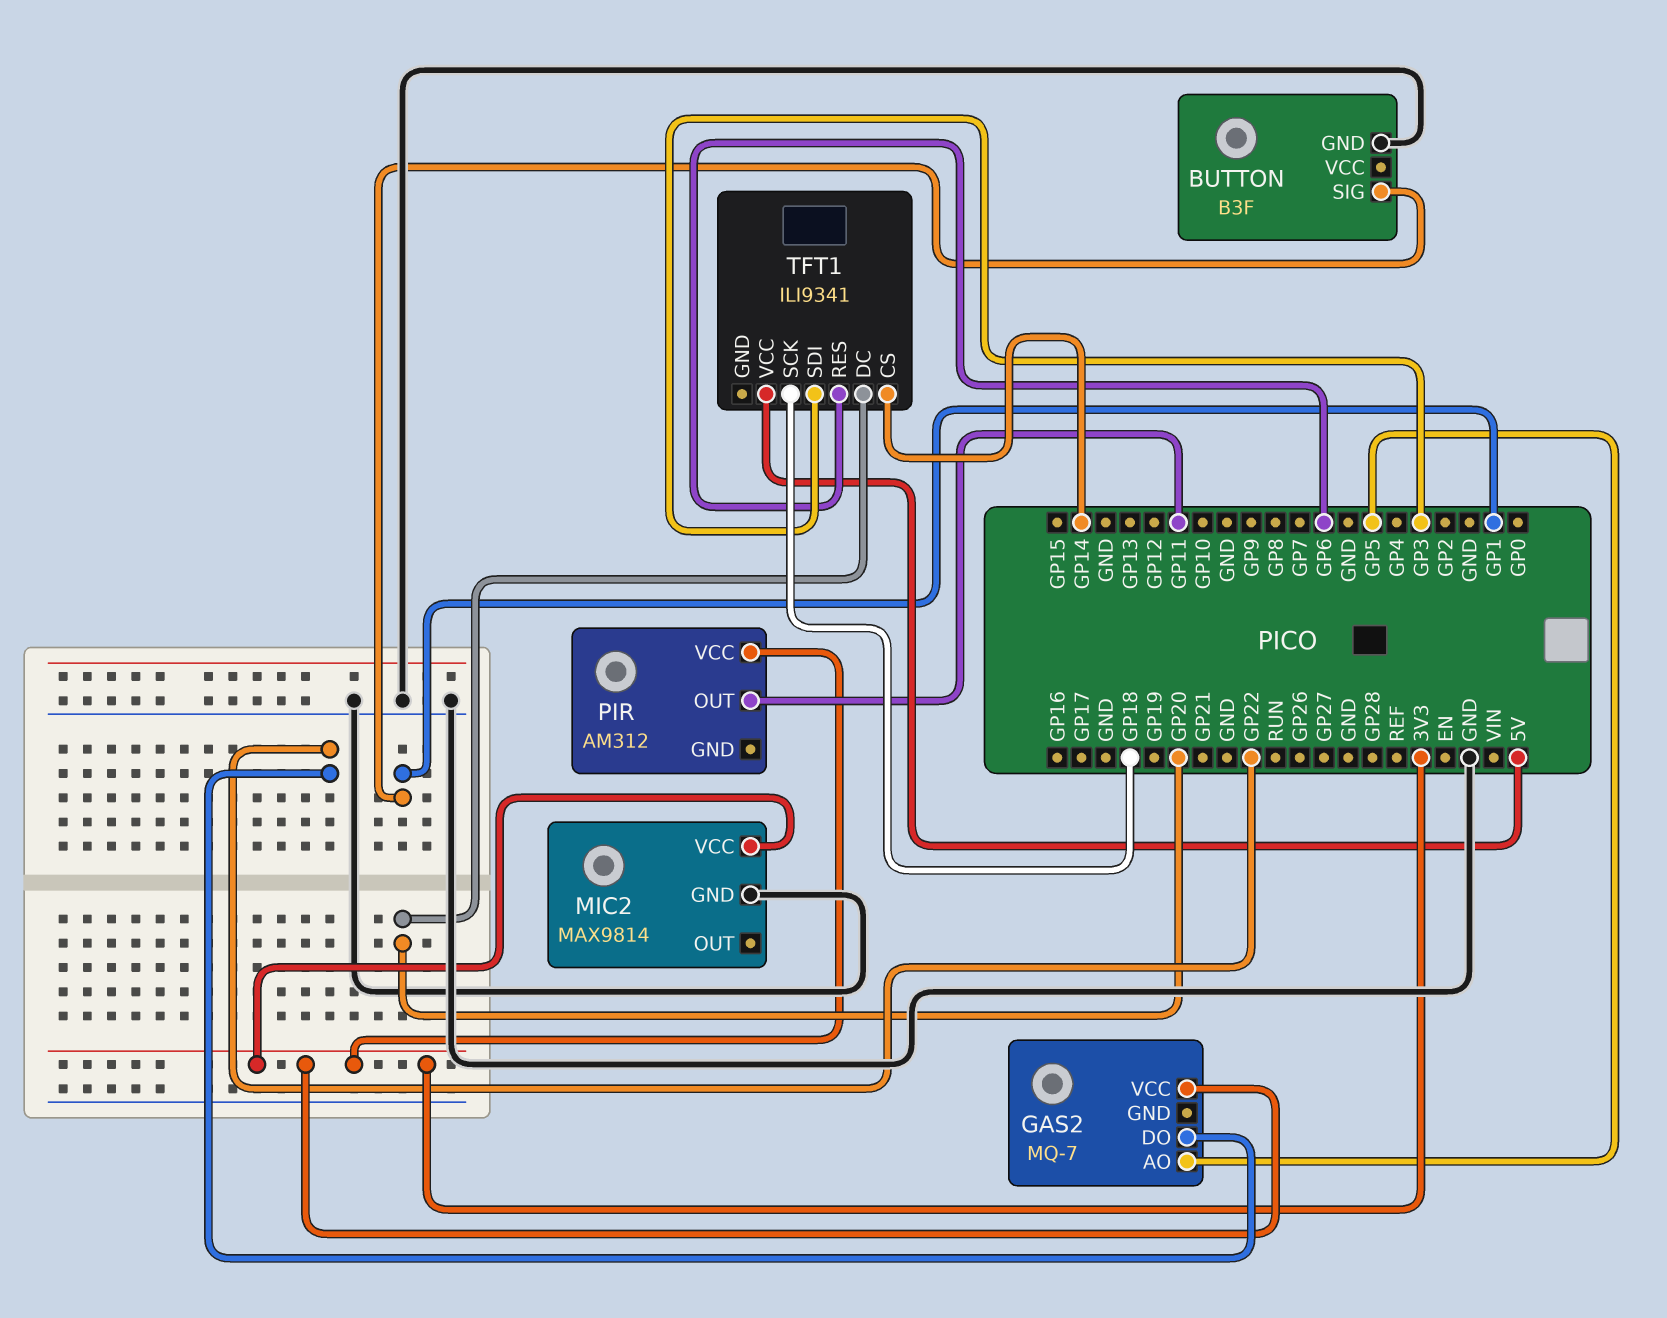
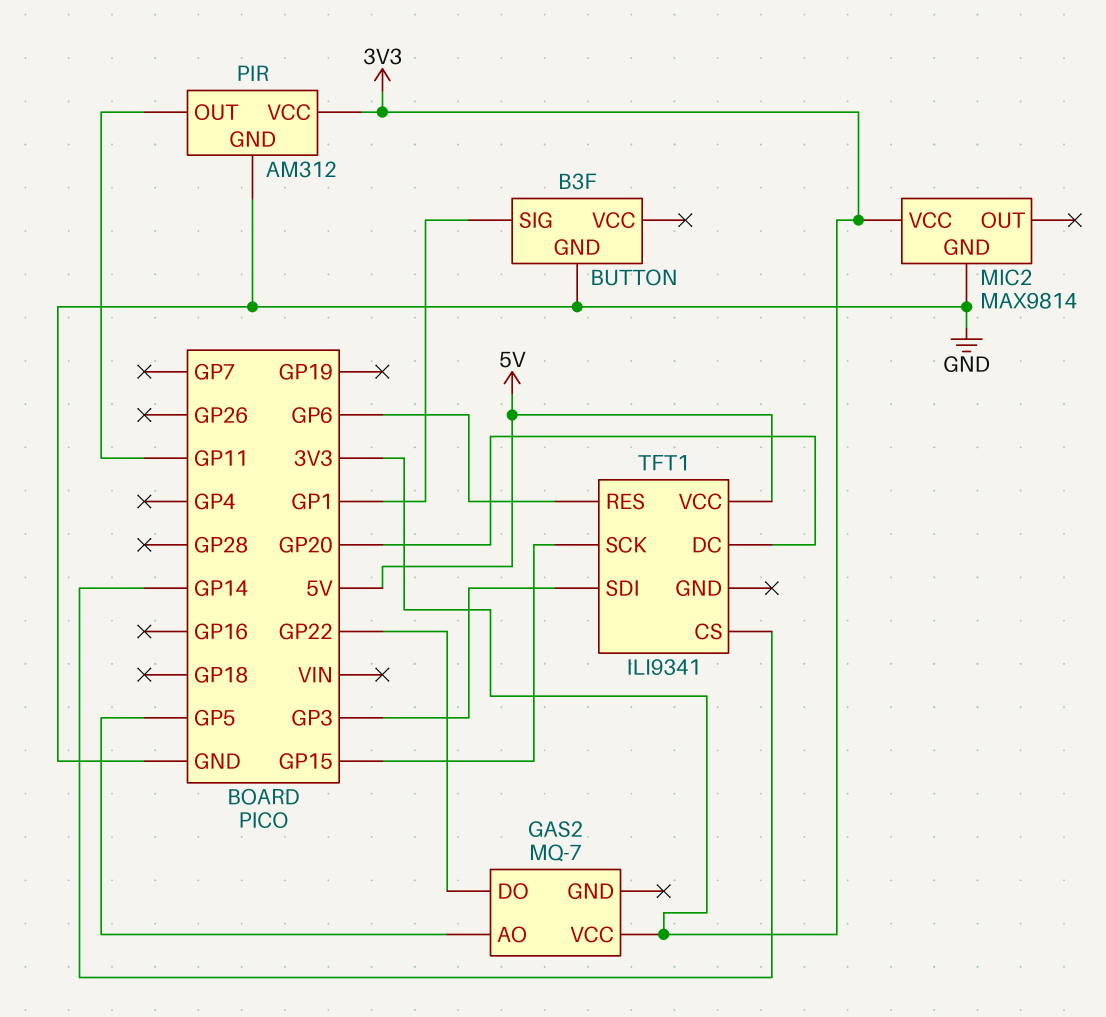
PIR pin GND: none -> GND
TFT1 pin SCK: GP18 -> GP15

